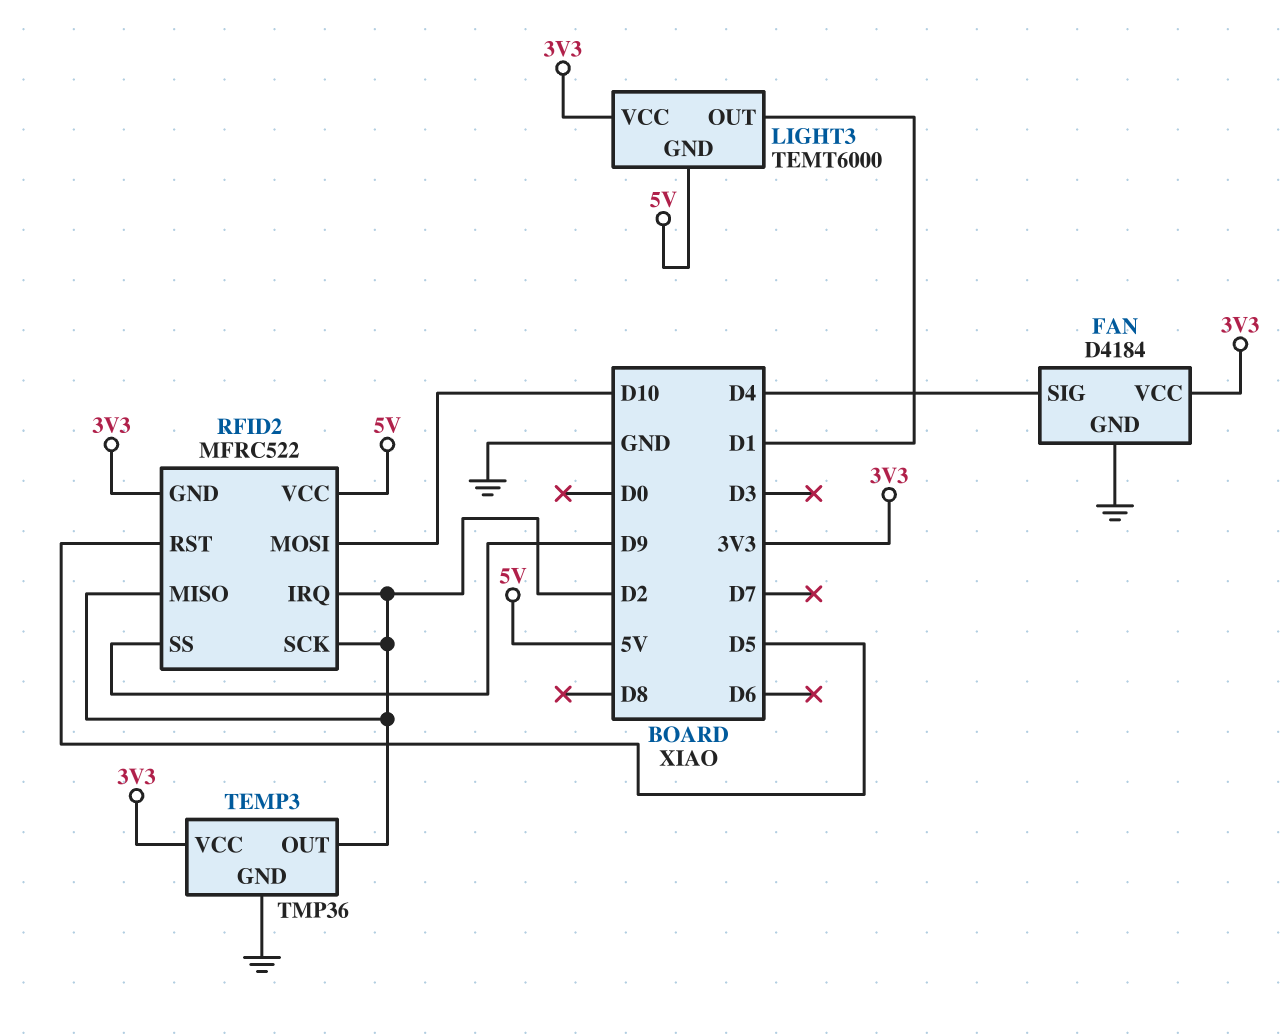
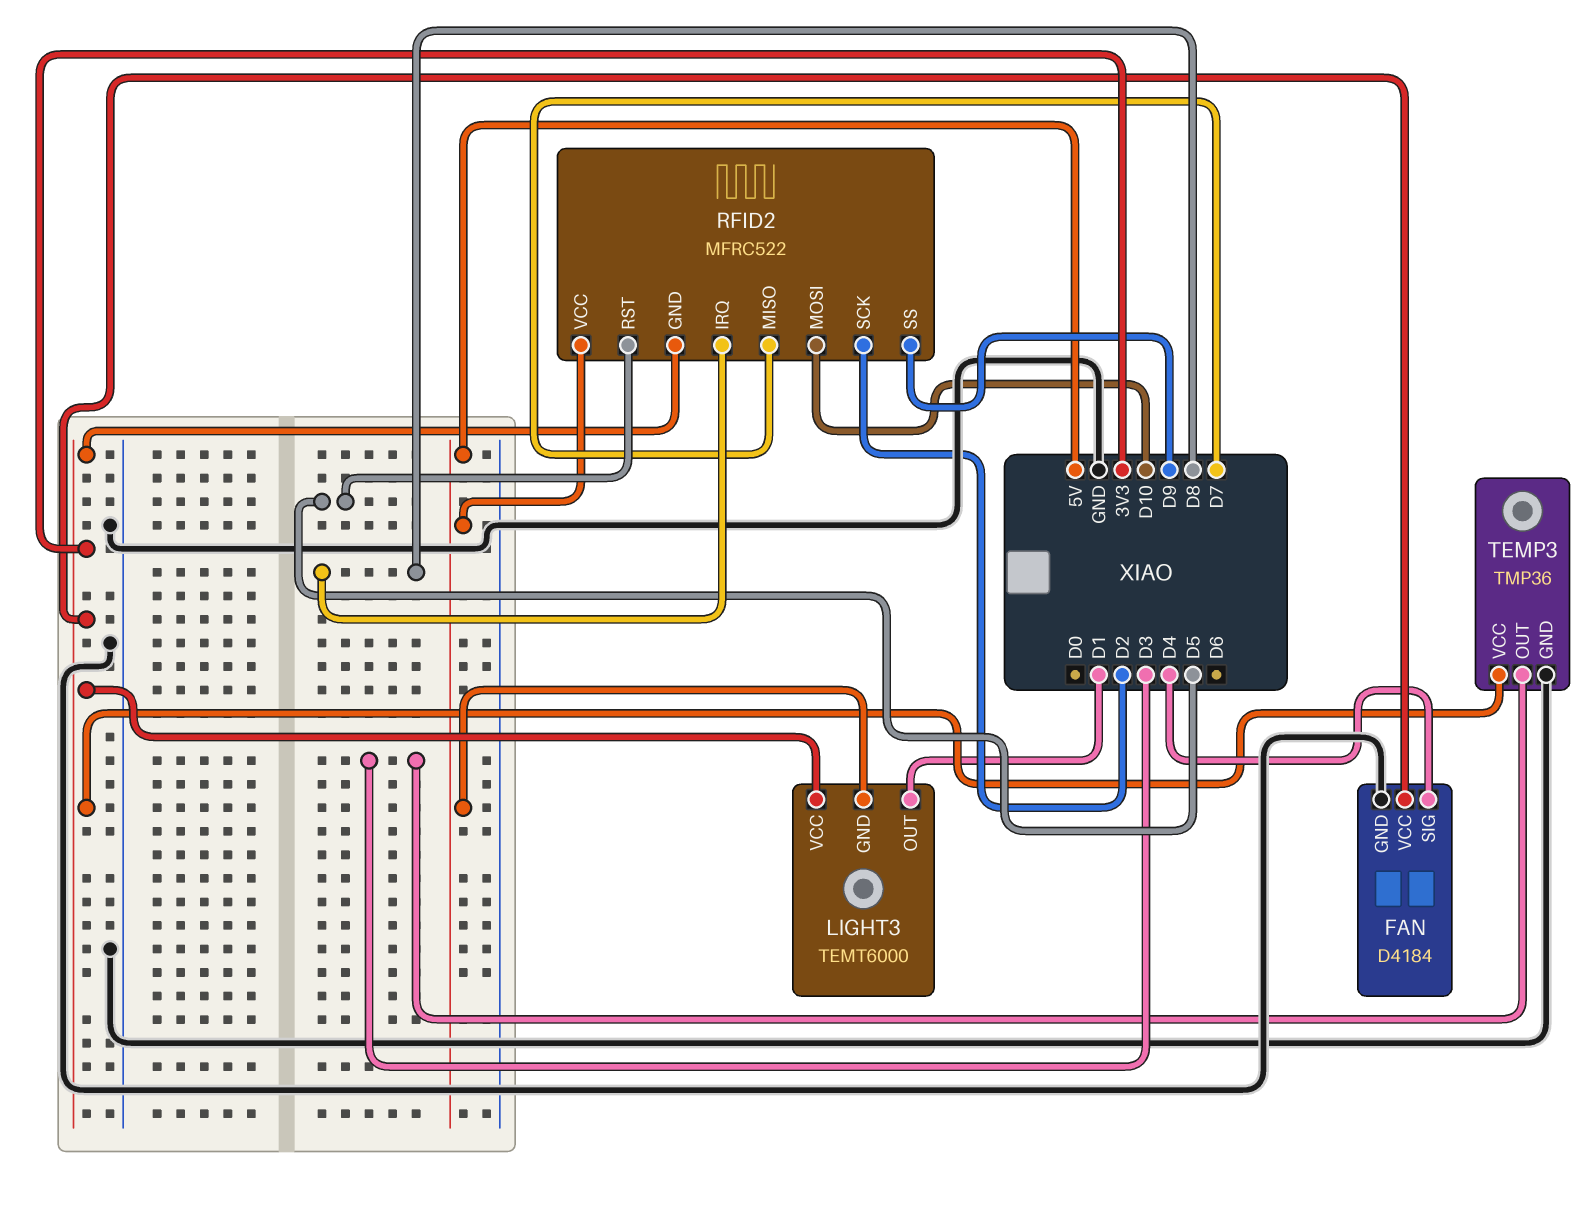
RFID2 pin IRQ: D2 -> D8
RFID2 pin MISO: D2 -> D7
TEMP3 pin OUT: D2 -> D3

